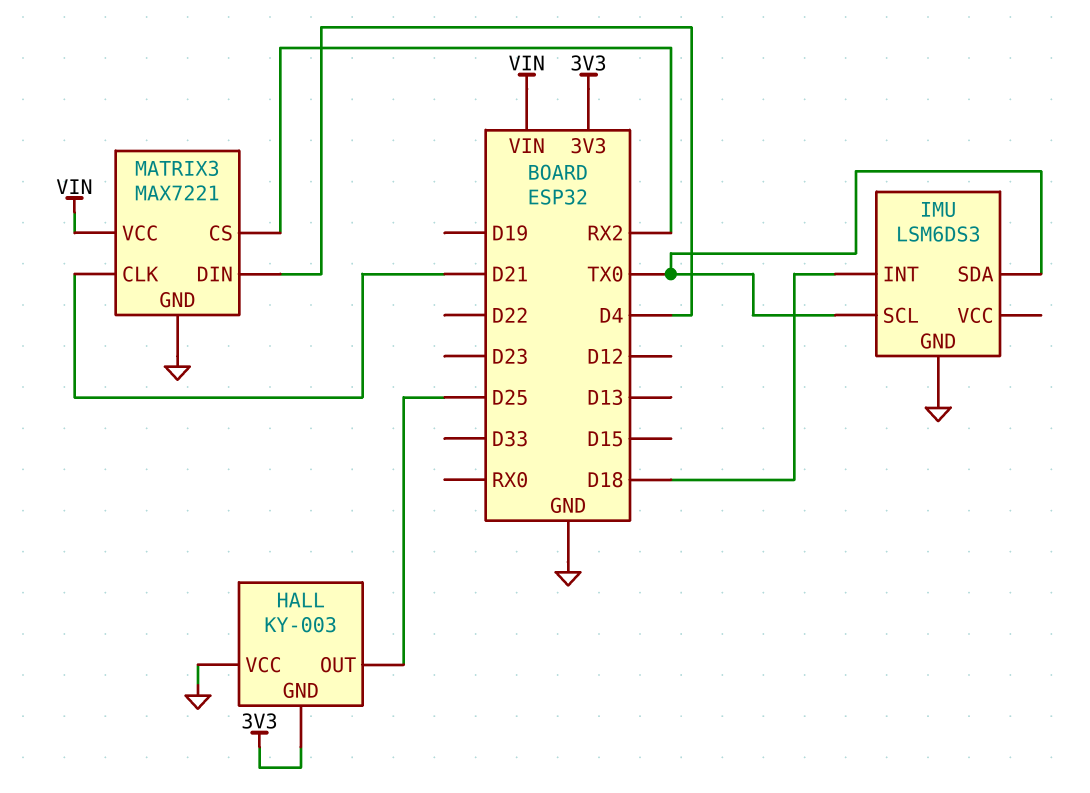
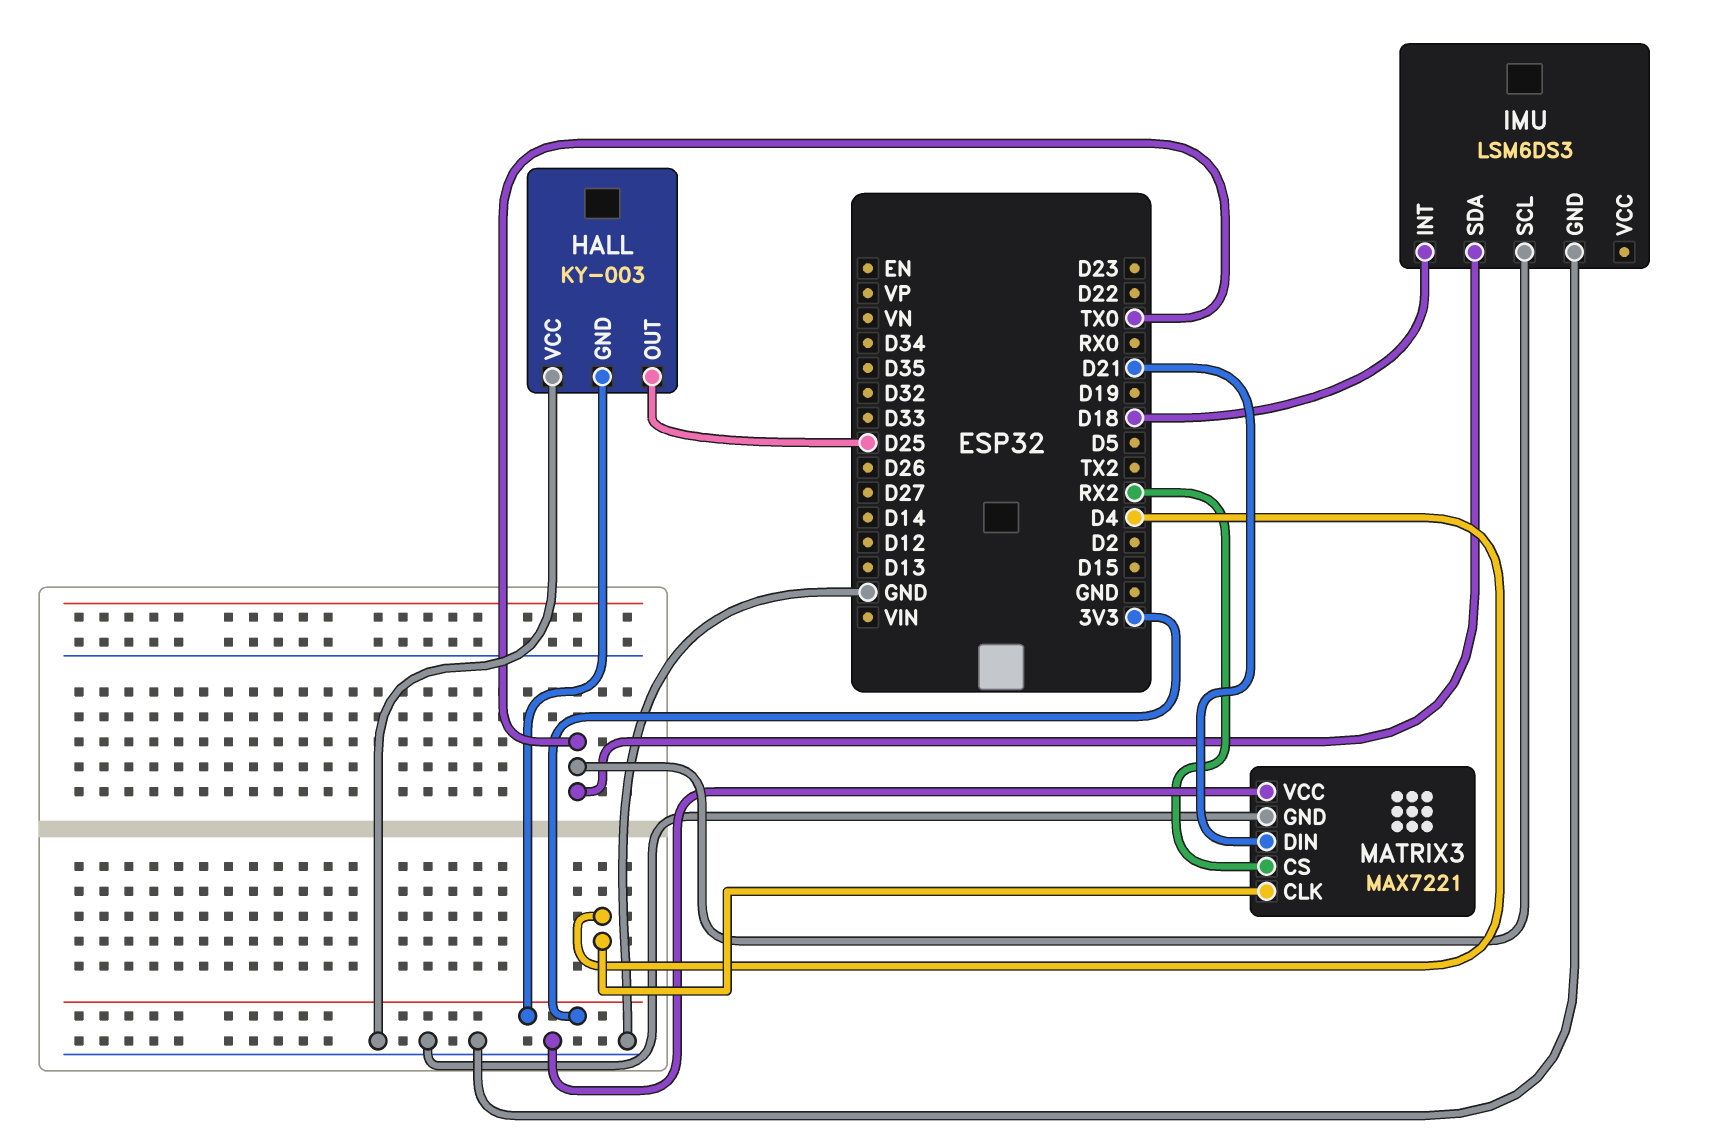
MATRIX3 pin CLK: D21 -> D4
MATRIX3 pin DIN: D4 -> D21
MATRIX3 pin VCC: VIN -> GND

